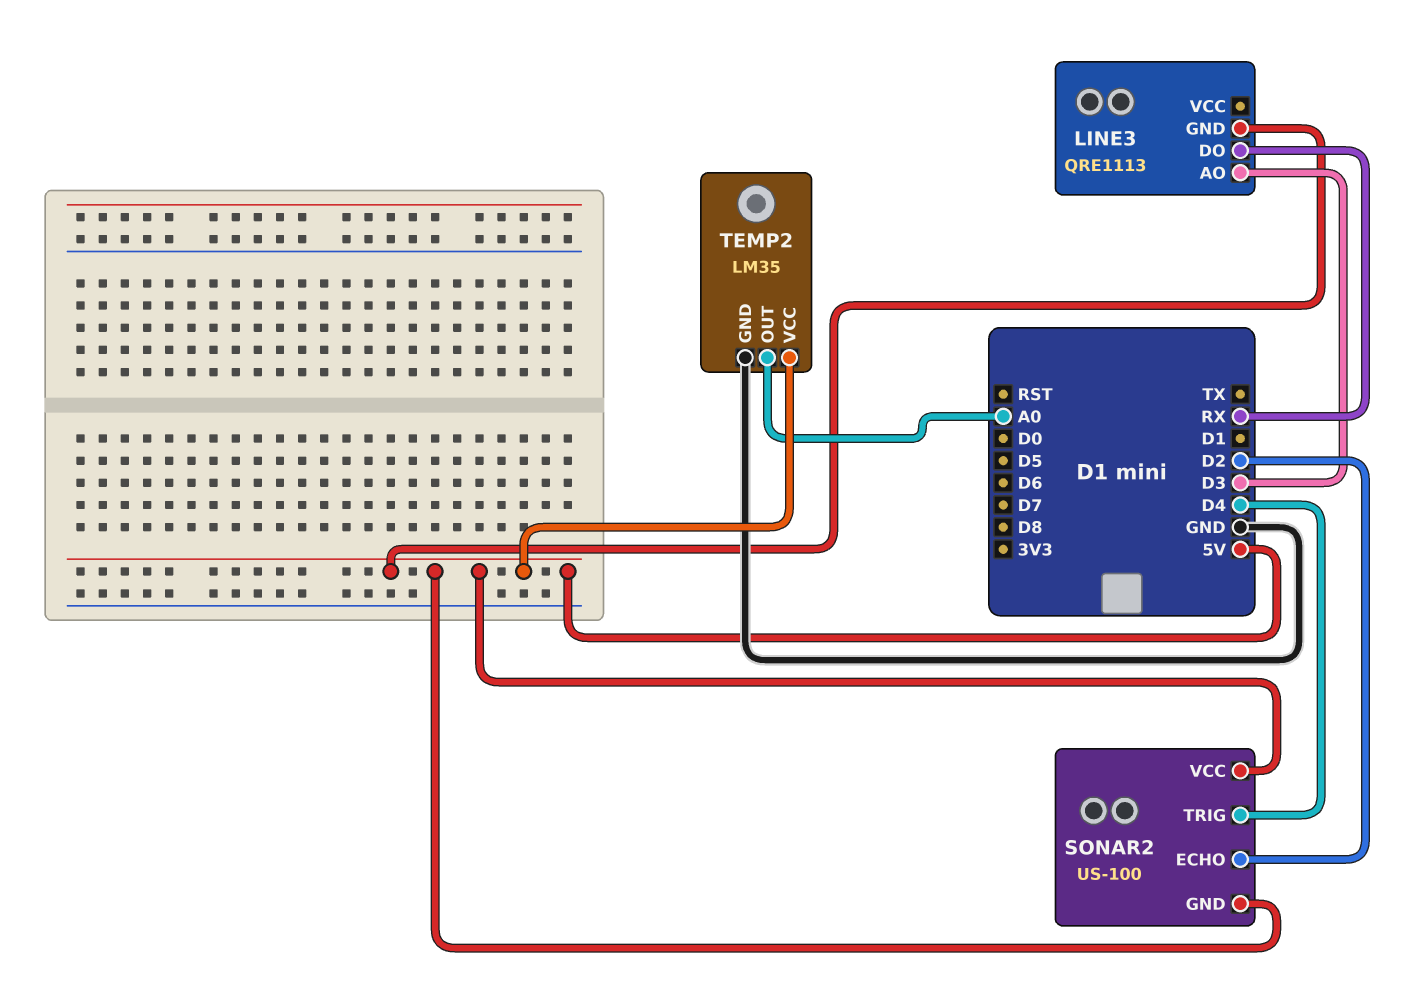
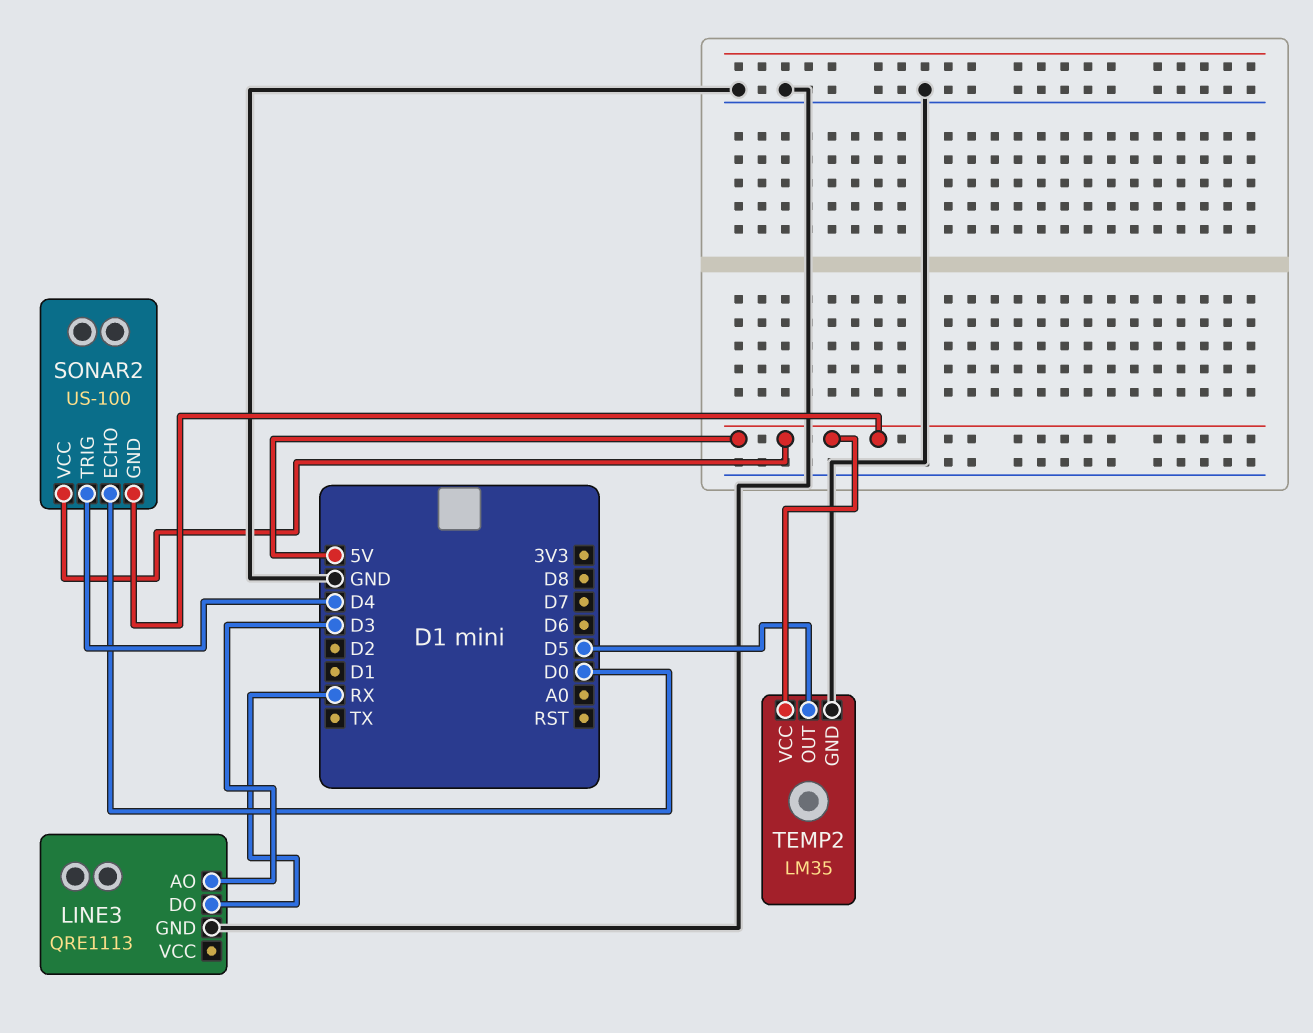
LINE3 pin GND: 5V -> GND
SONAR2 pin ECHO: D2 -> D0
TEMP2 pin OUT: A0 -> D5

